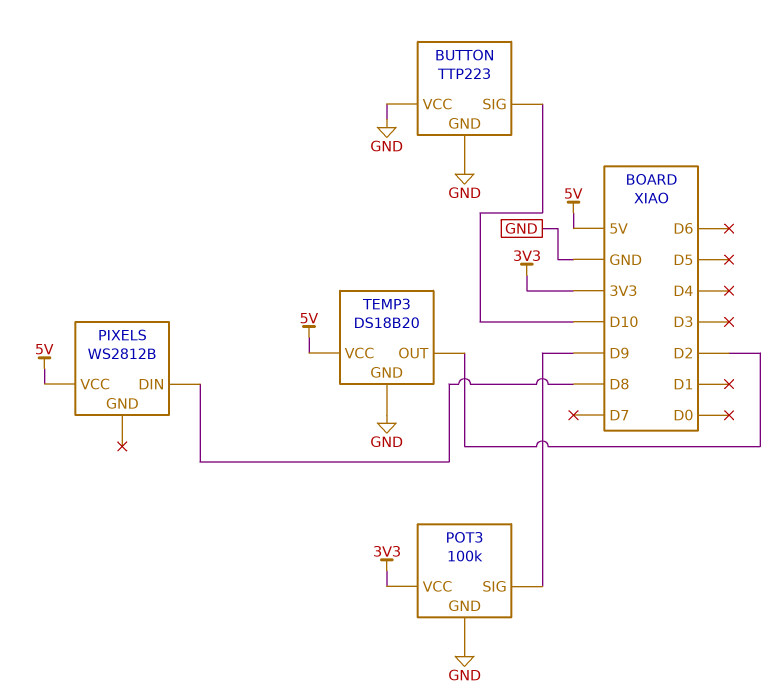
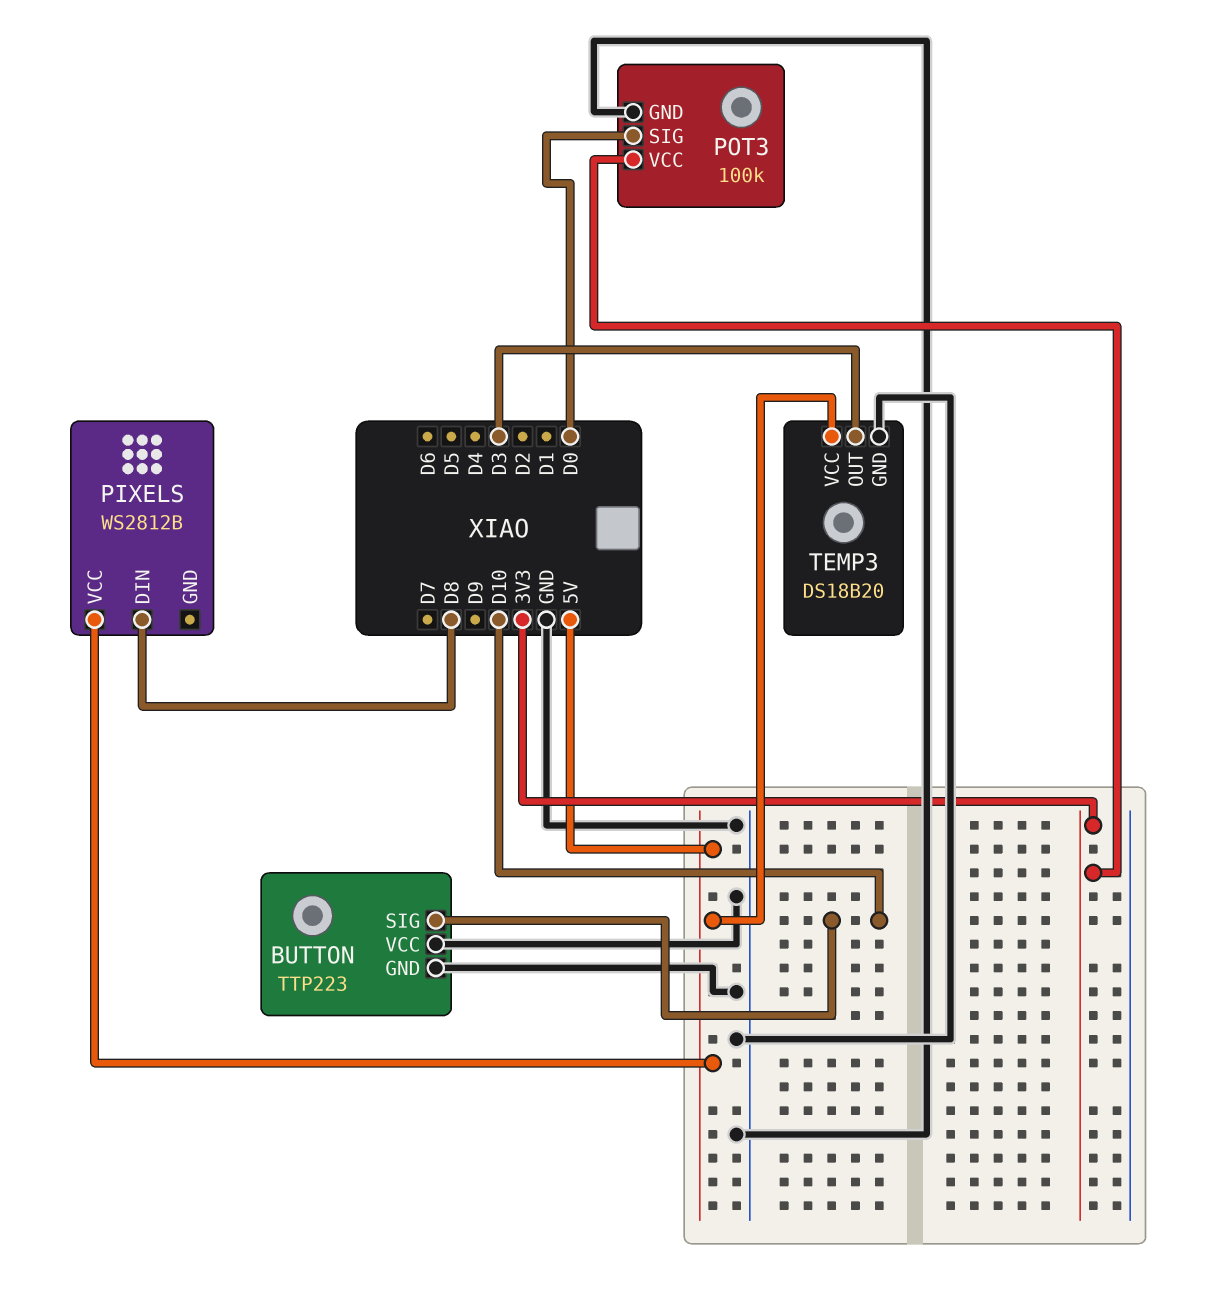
POT3 pin SIG: D9 -> D0
TEMP3 pin OUT: D2 -> D3

